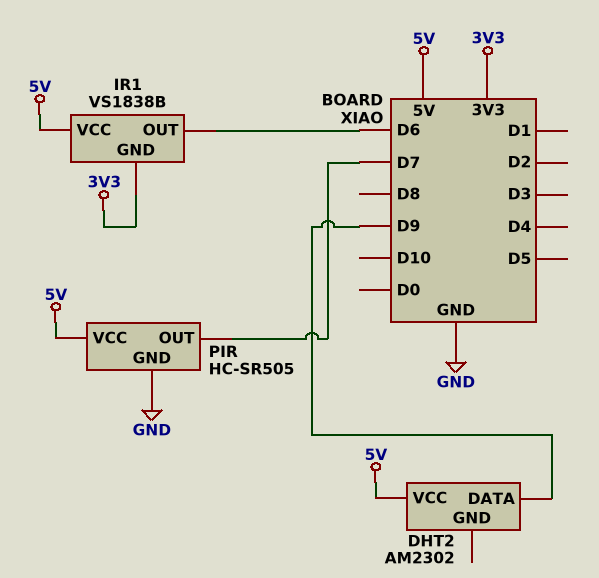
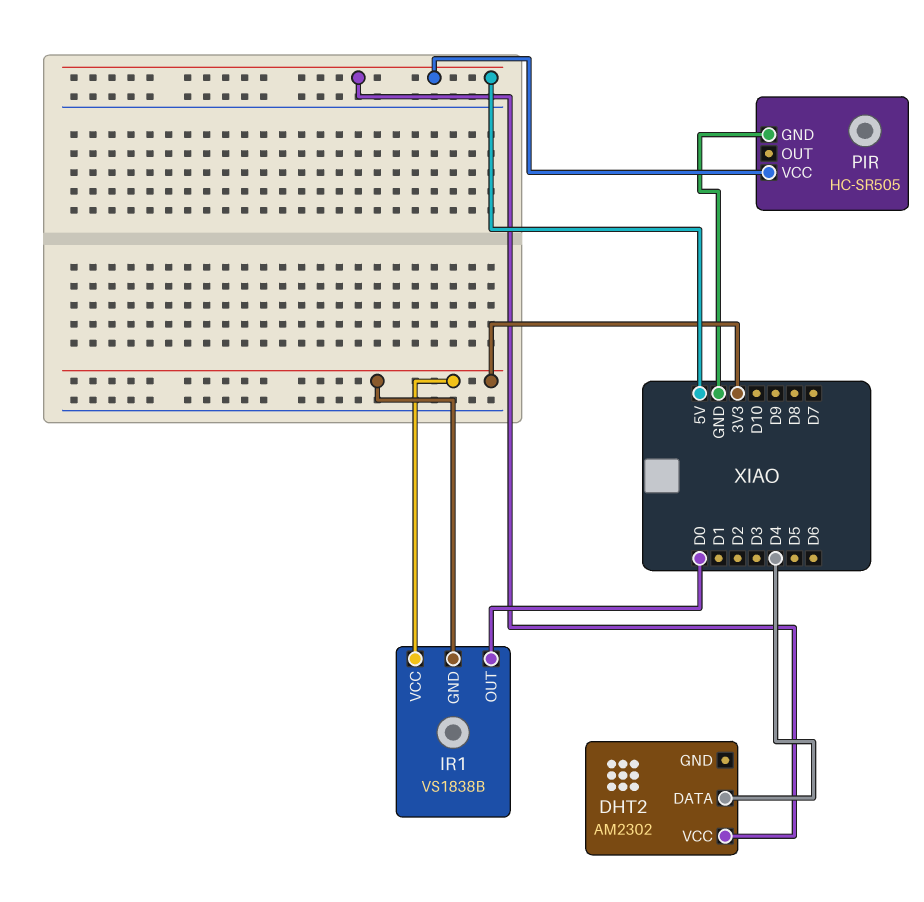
DHT2 pin DATA: D9 -> D4
IR1 pin OUT: D6 -> D0
IR1 pin VCC: 5V -> 3V3
PIR pin OUT: D7 -> none

